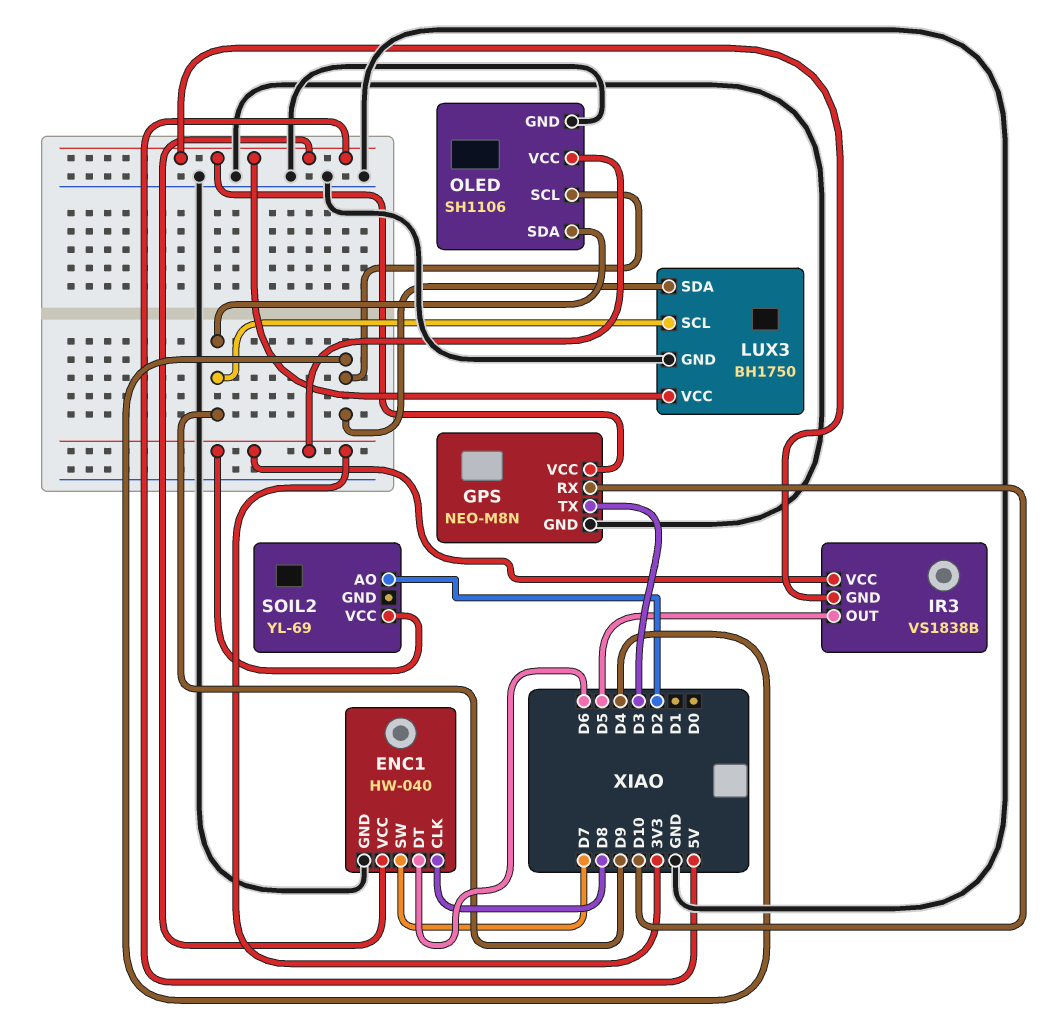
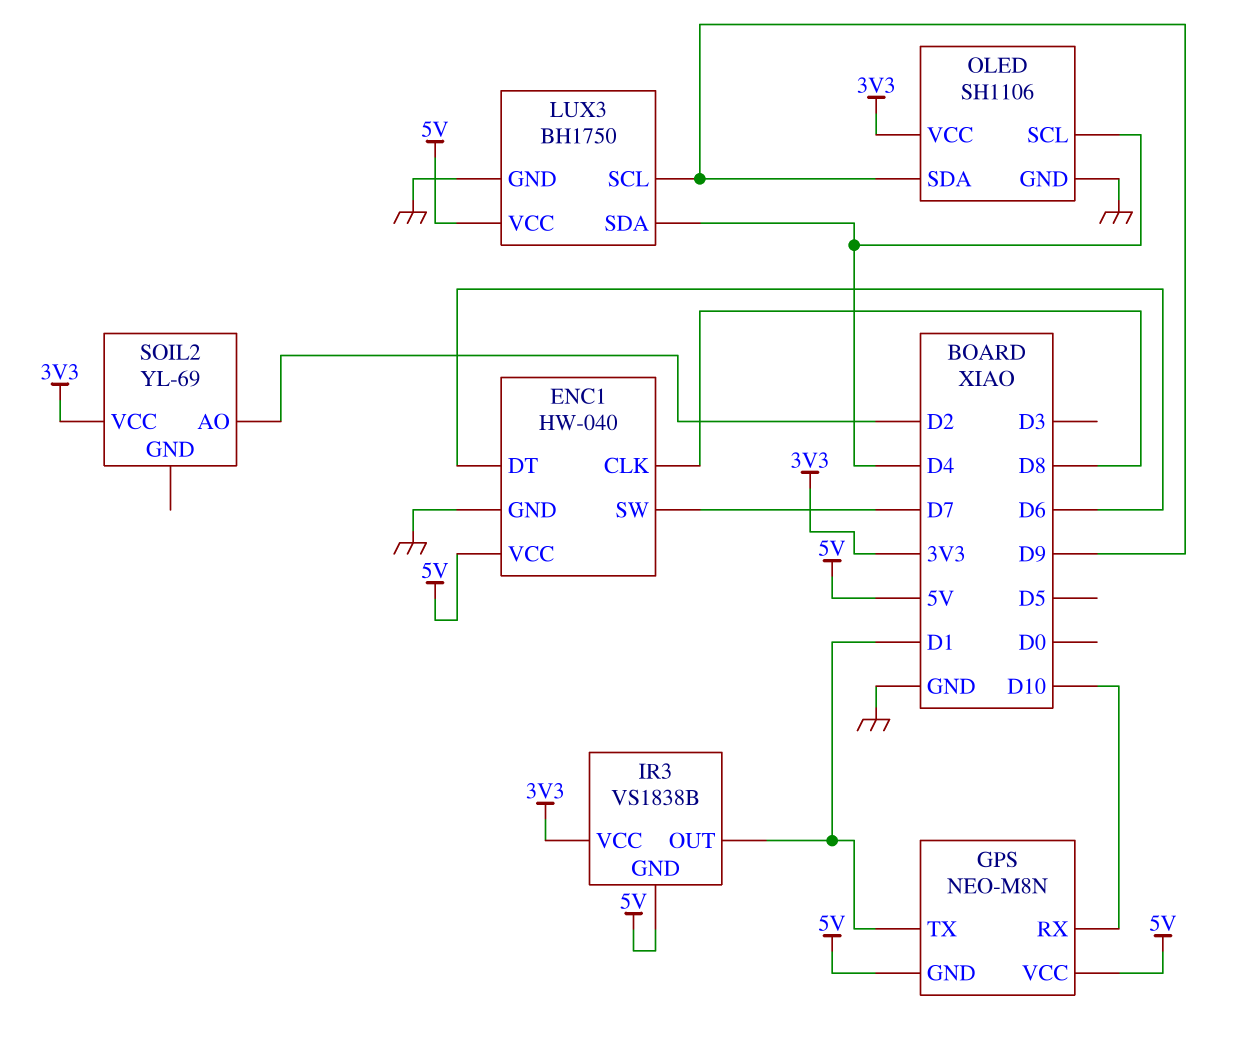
GPS pin GND: GND -> 5V
GPS pin TX: D3 -> D1
IR3 pin OUT: D5 -> D1

